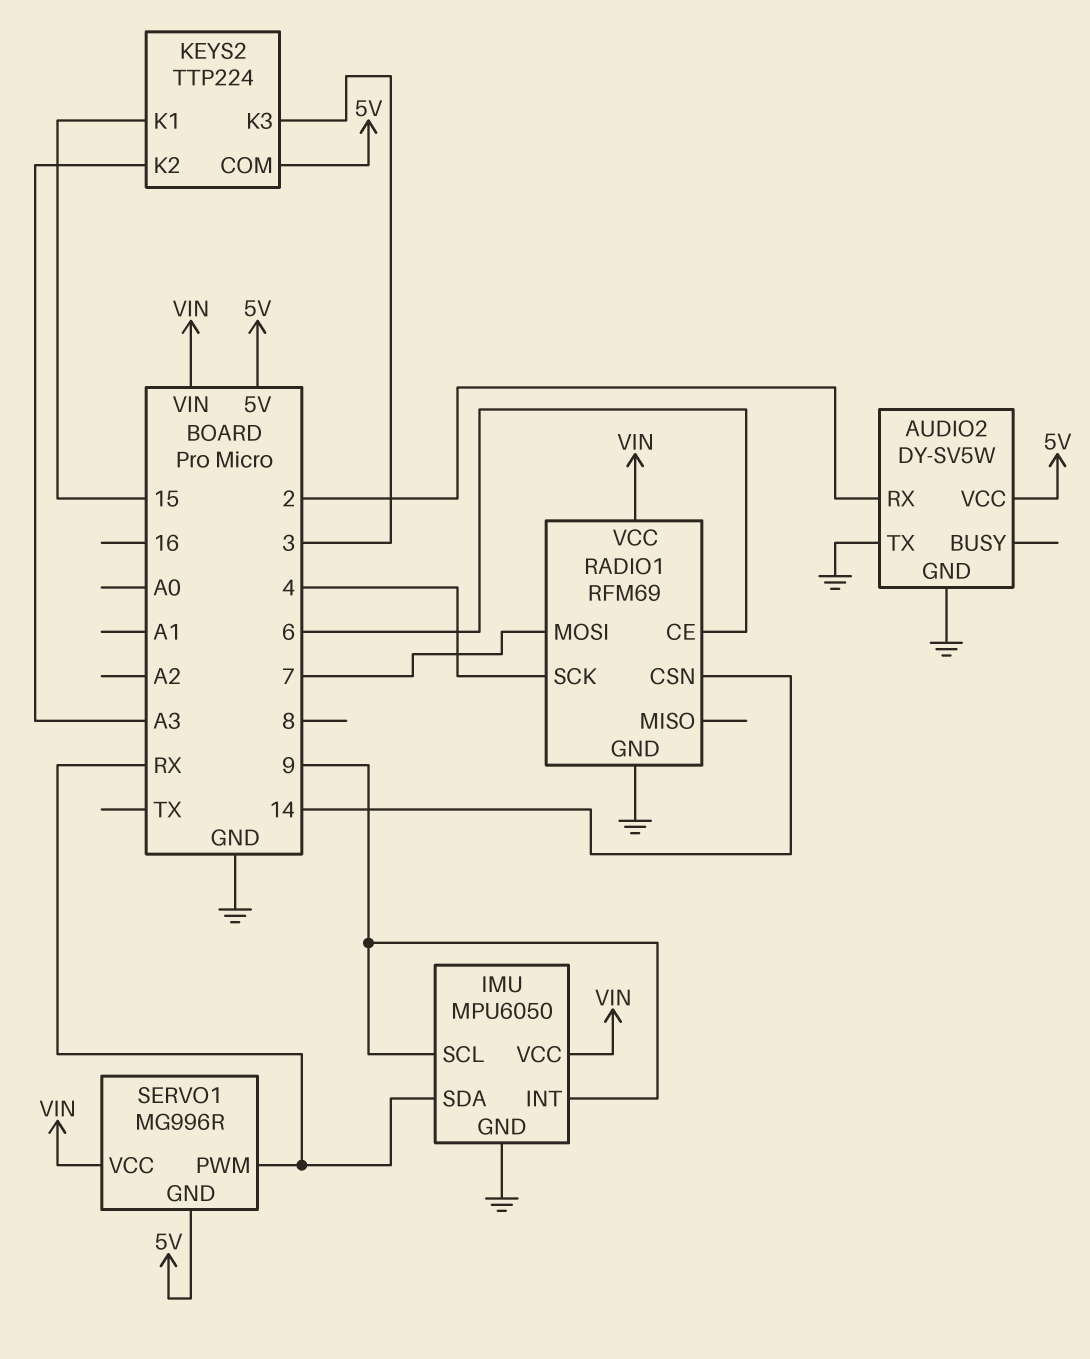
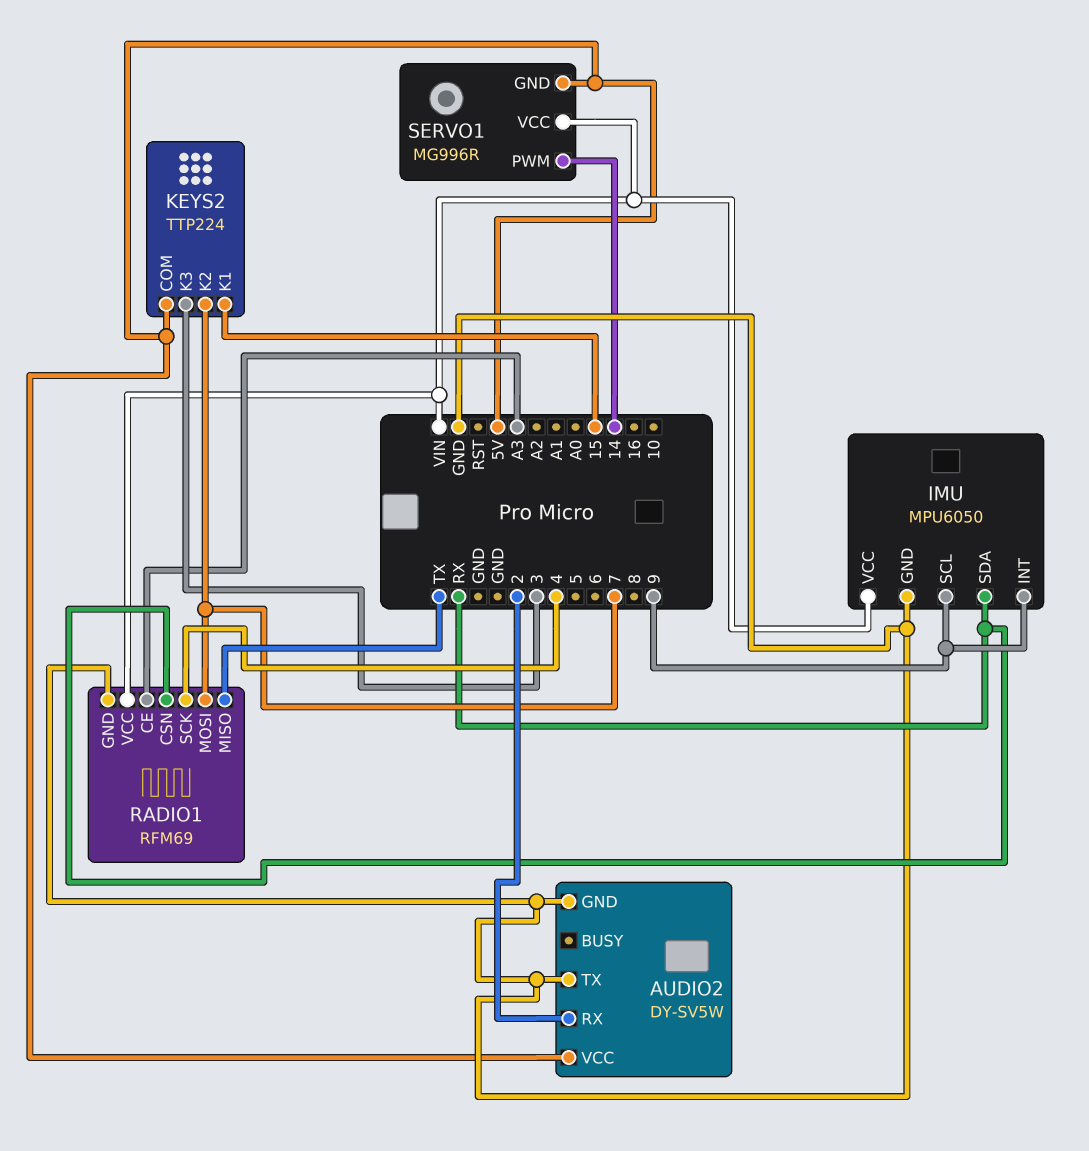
KEYS2 pin K2: A3 -> 7
RADIO1 pin CE: 6 -> A3
RADIO1 pin CSN: 14 -> RX
RADIO1 pin MISO: none -> TX
SERVO1 pin PWM: RX -> 14

